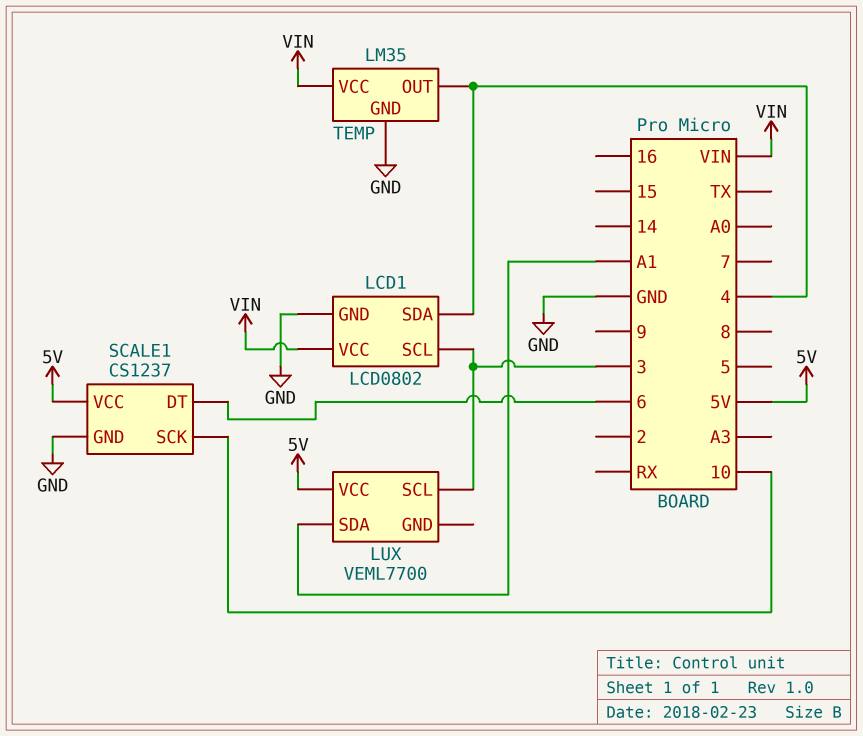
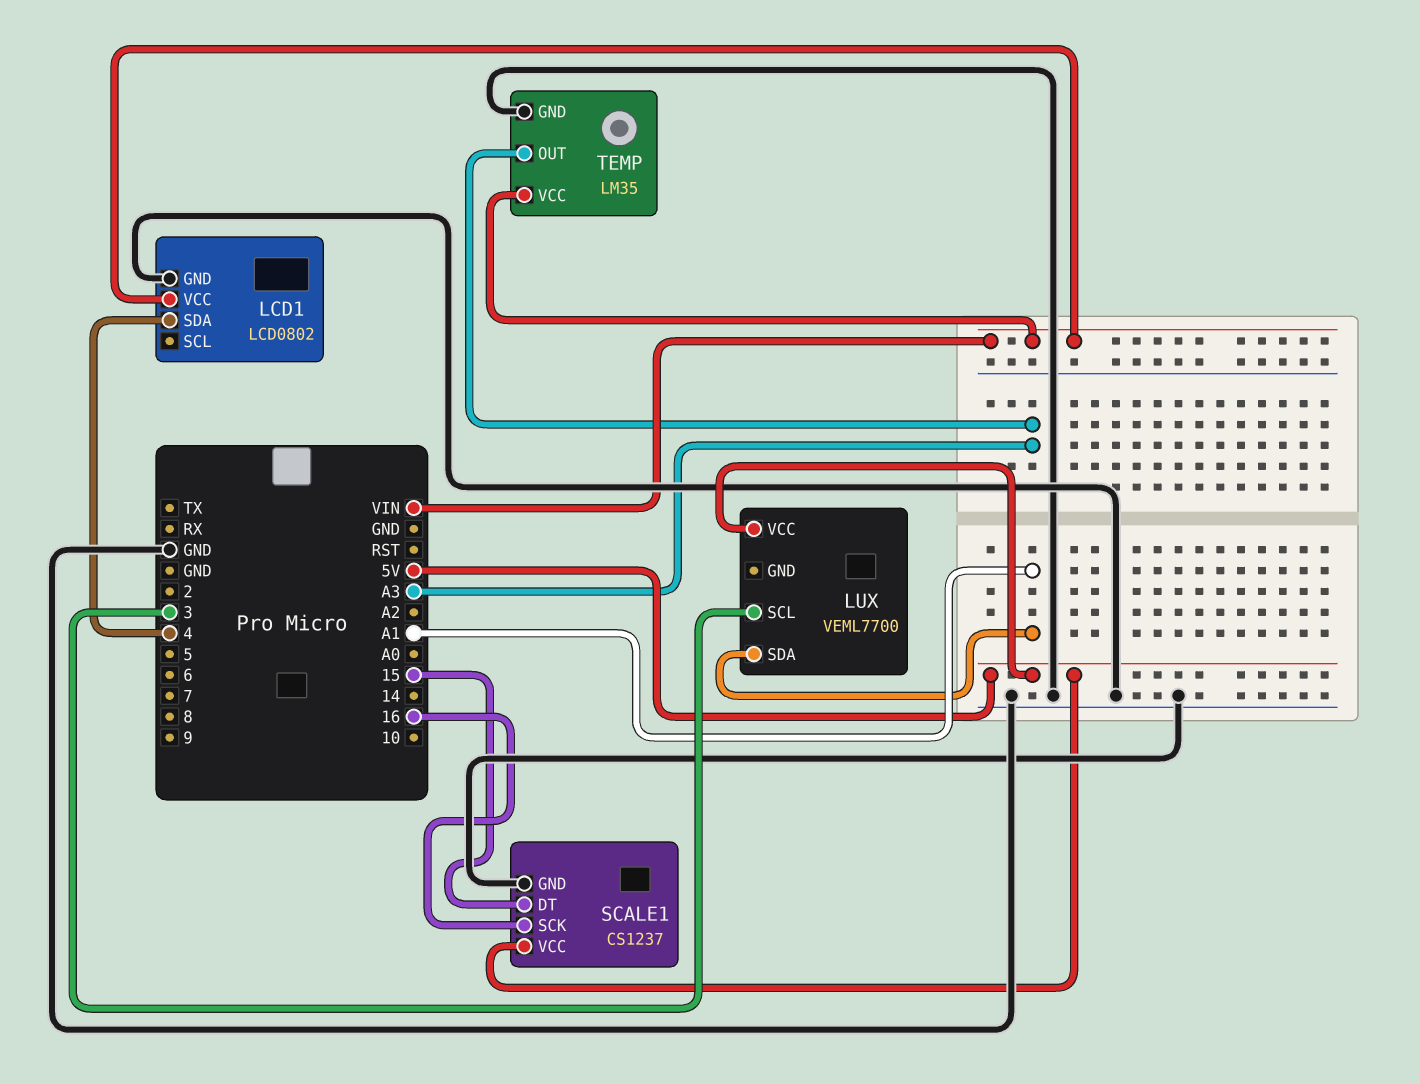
LCD1 pin SCL: 3 -> none
SCALE1 pin DT: 6 -> 15
SCALE1 pin SCK: 10 -> 16
TEMP pin OUT: 4 -> A3

